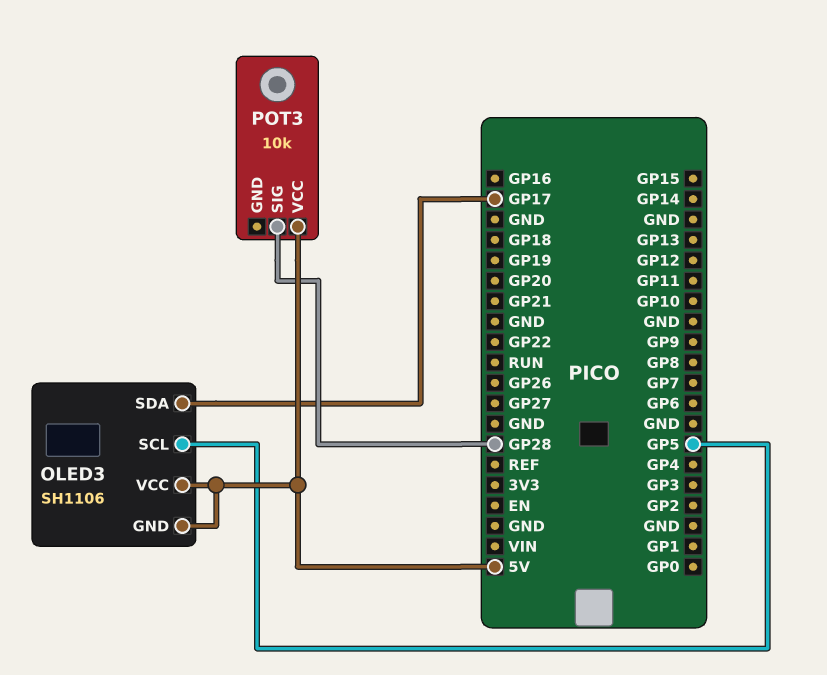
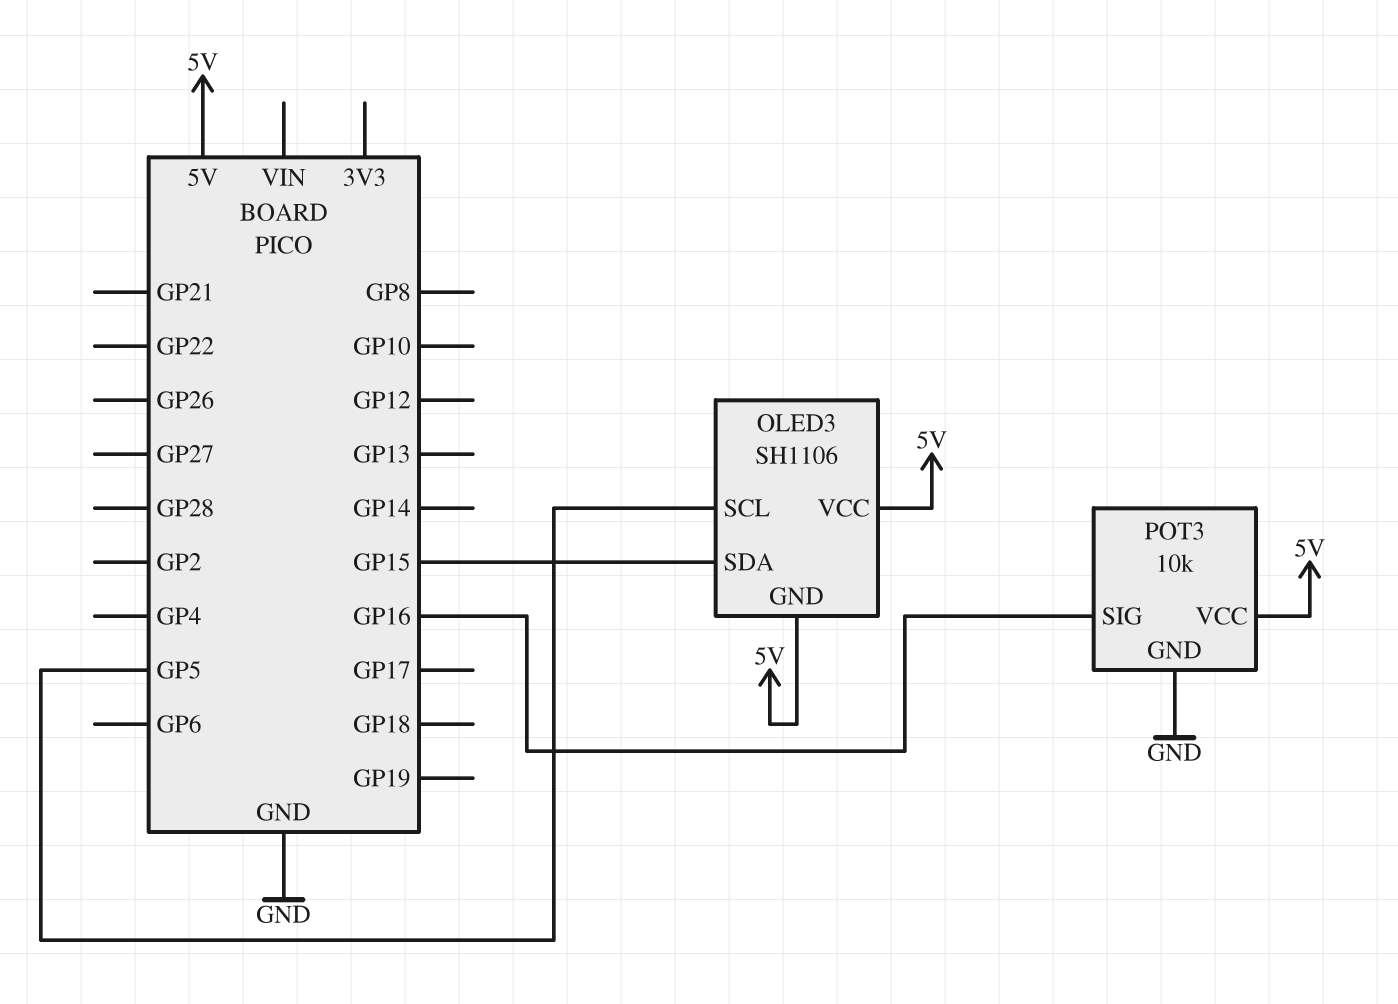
OLED3 pin SDA: GP17 -> GP15
POT3 pin GND: none -> GND
POT3 pin SIG: GP28 -> GP16

